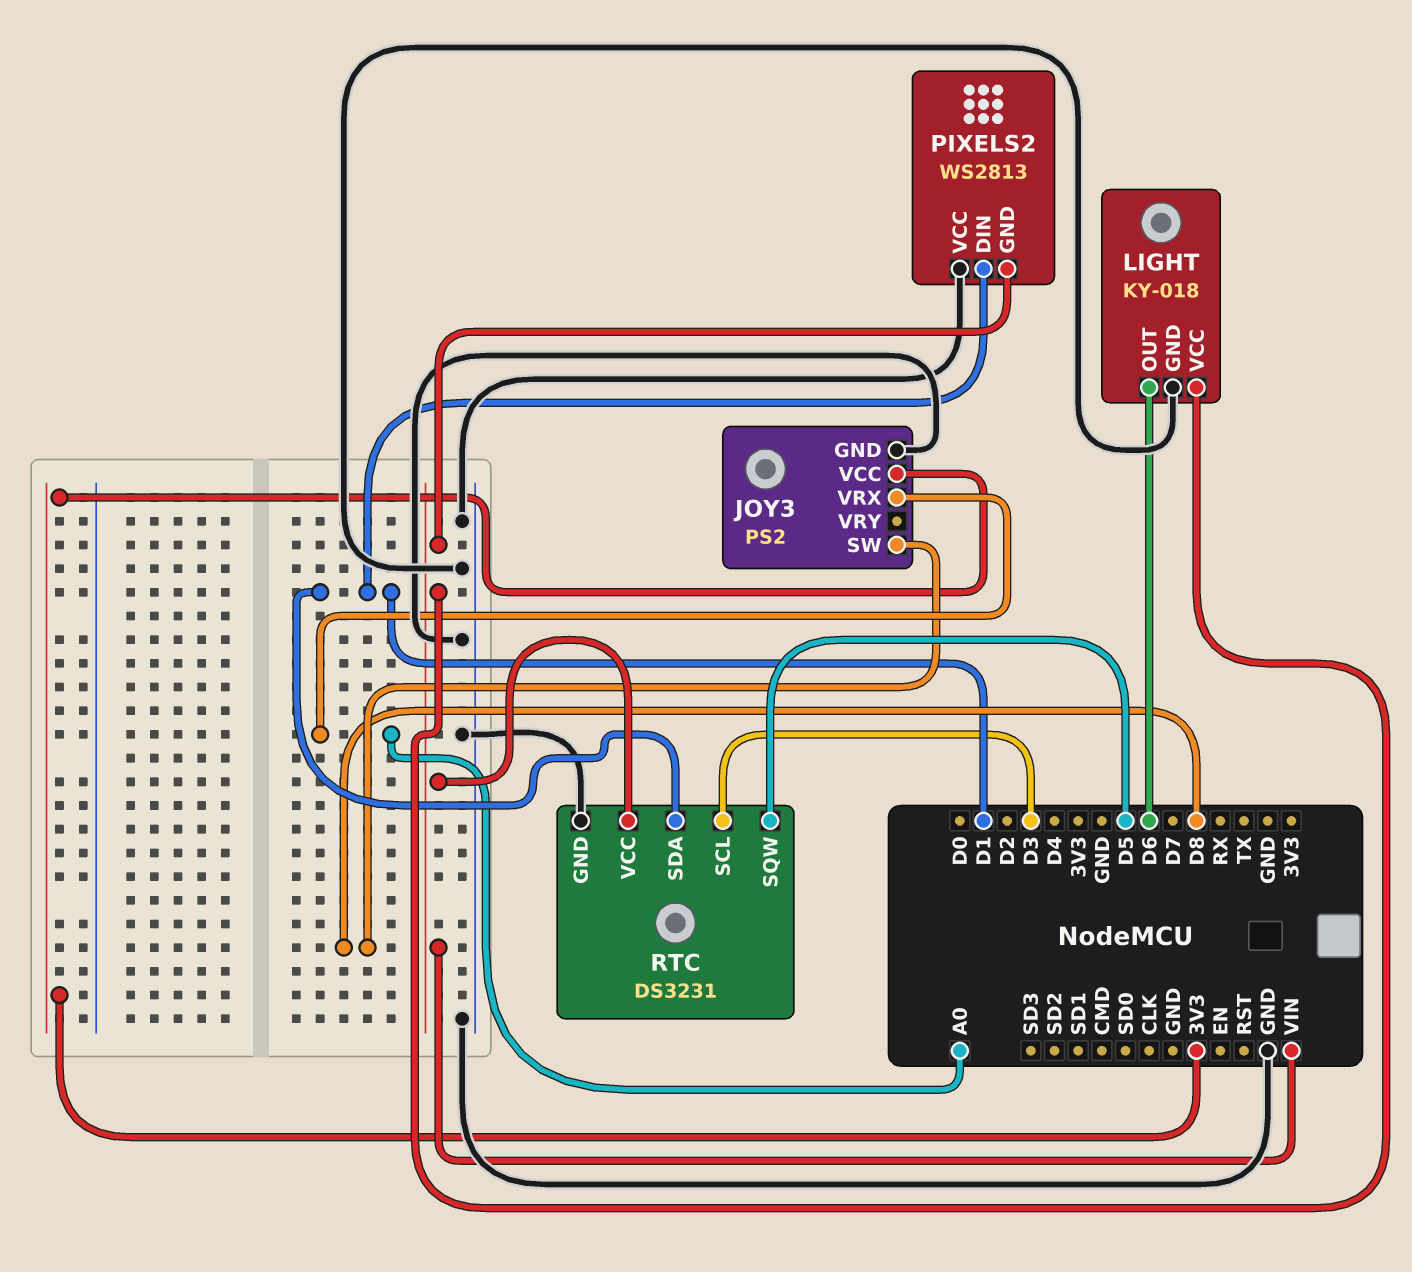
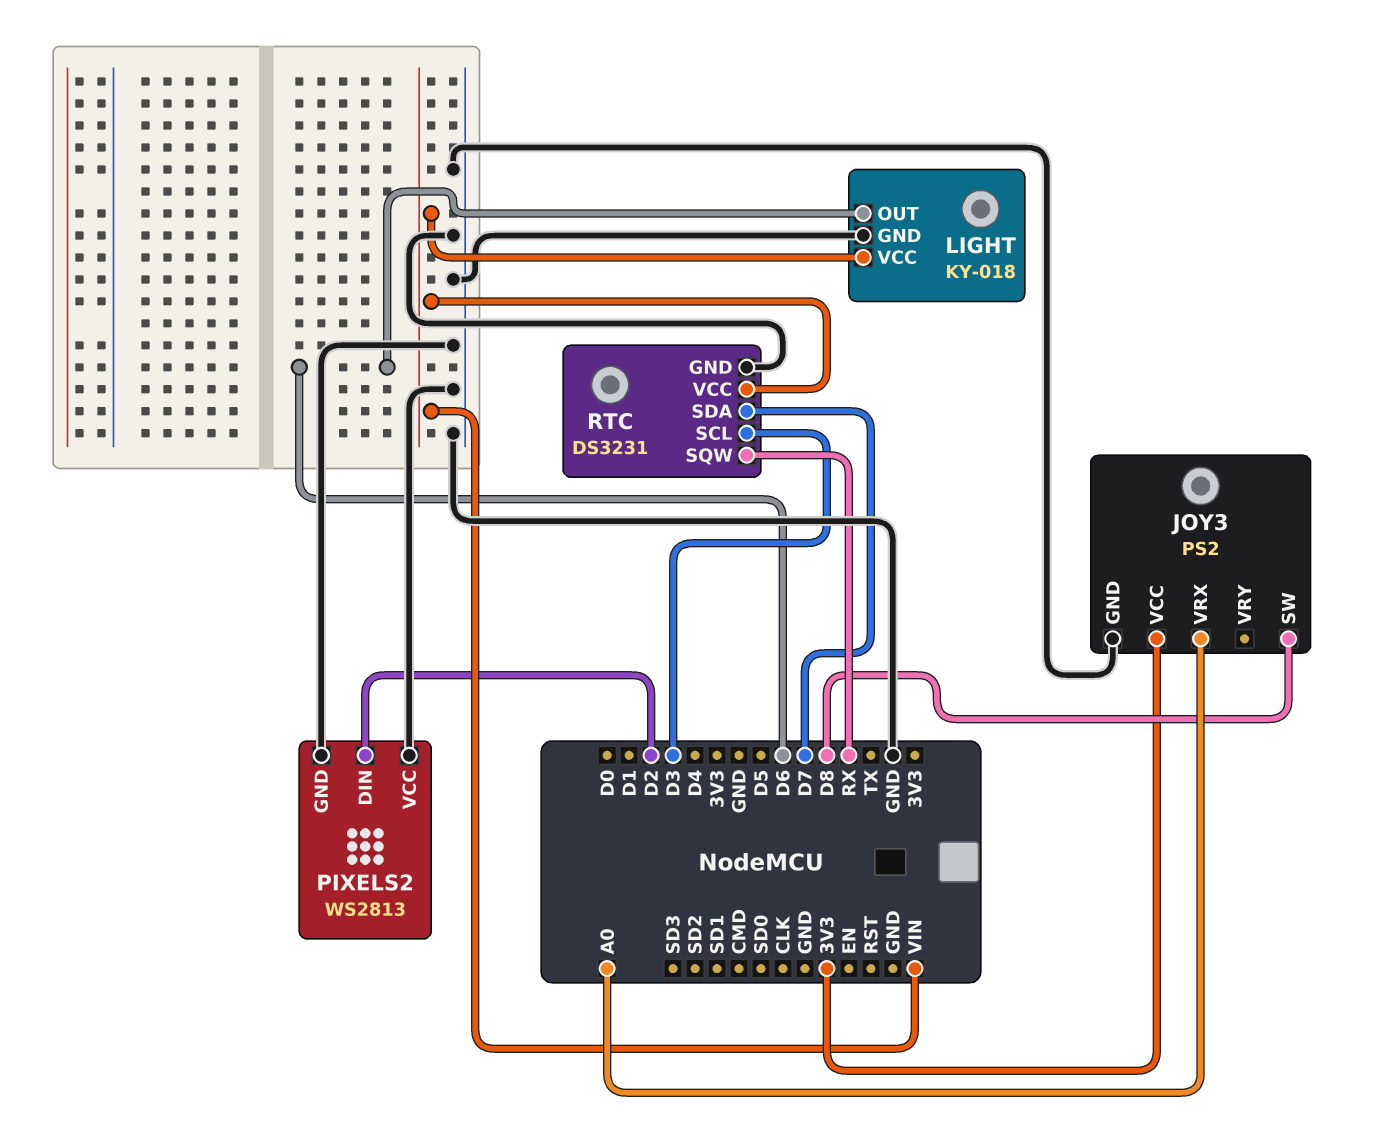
PIXELS2 pin DIN: D1 -> D2
PIXELS2 pin GND: VIN -> GND
RTC pin SDA: D1 -> D7
RTC pin SQW: D5 -> RX

